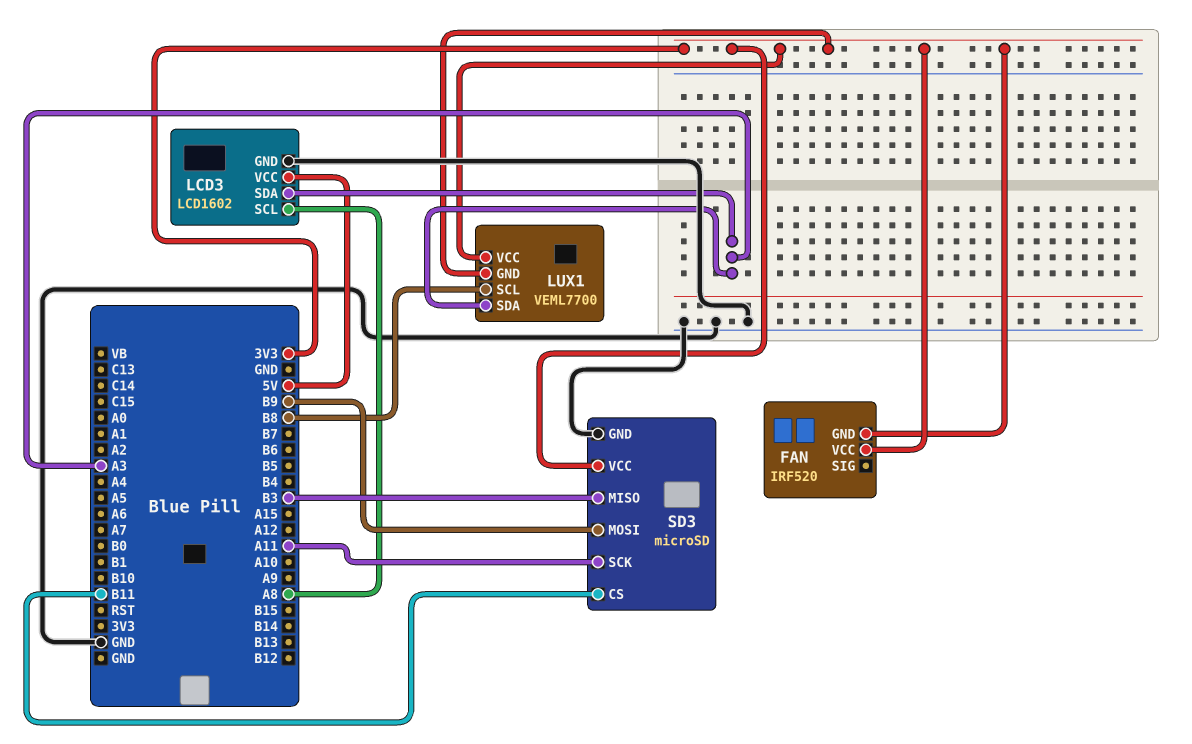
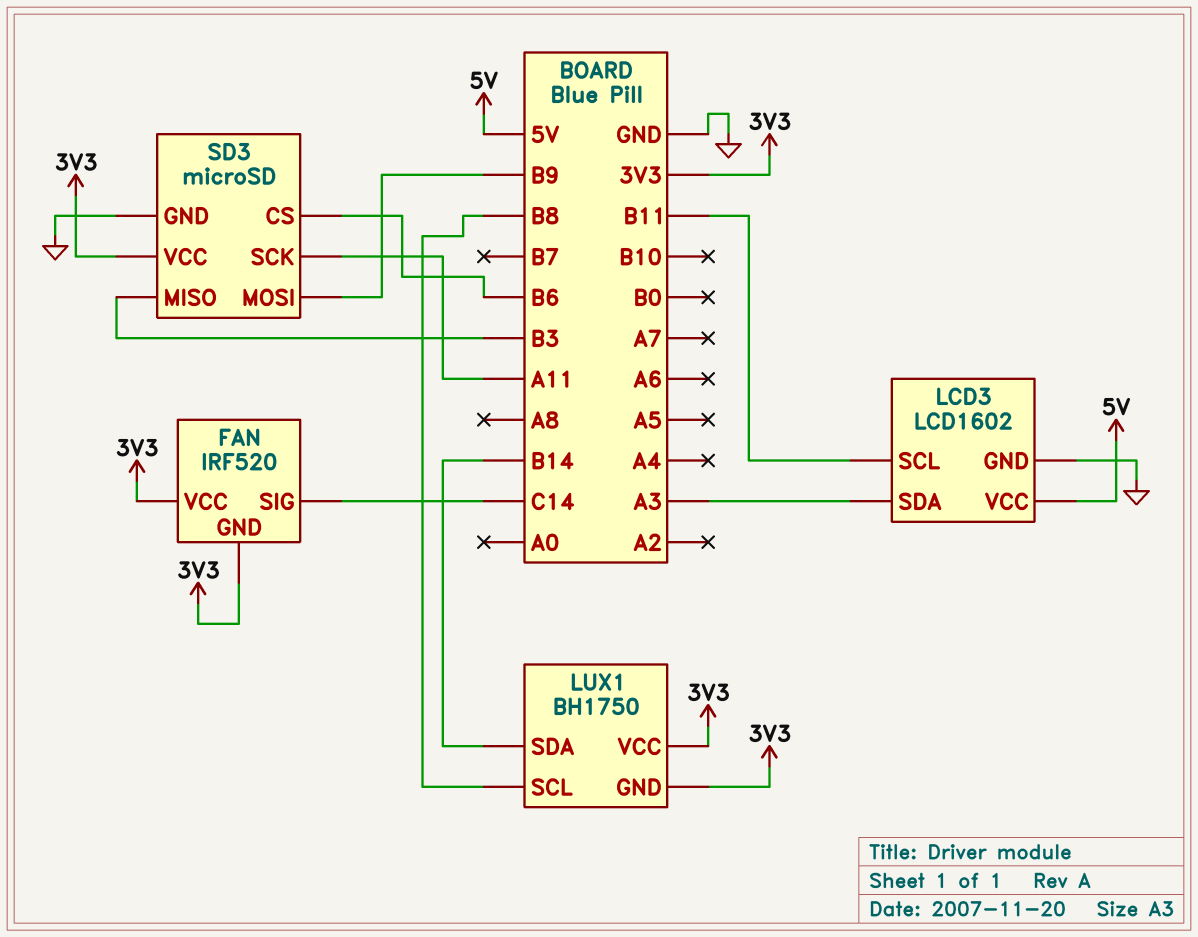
FAN pin SIG: none -> C14
LCD3 pin SCL: A8 -> B11
LUX1: VEML7700 -> BH1750
LUX1 pin SDA: A3 -> B14
SD3 pin CS: B11 -> B6

